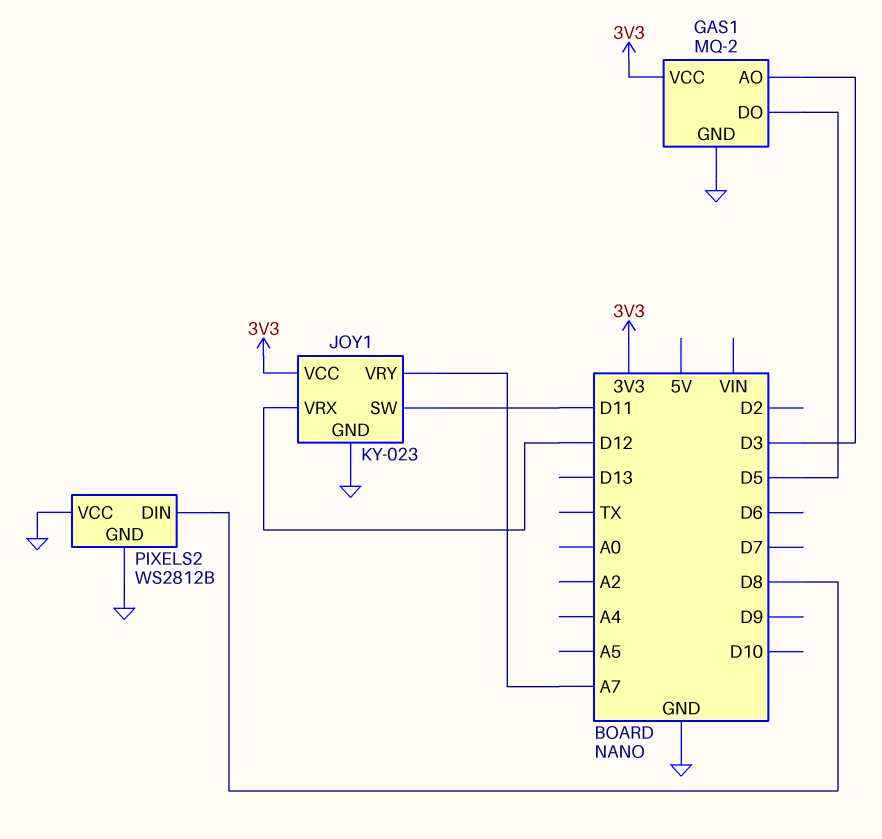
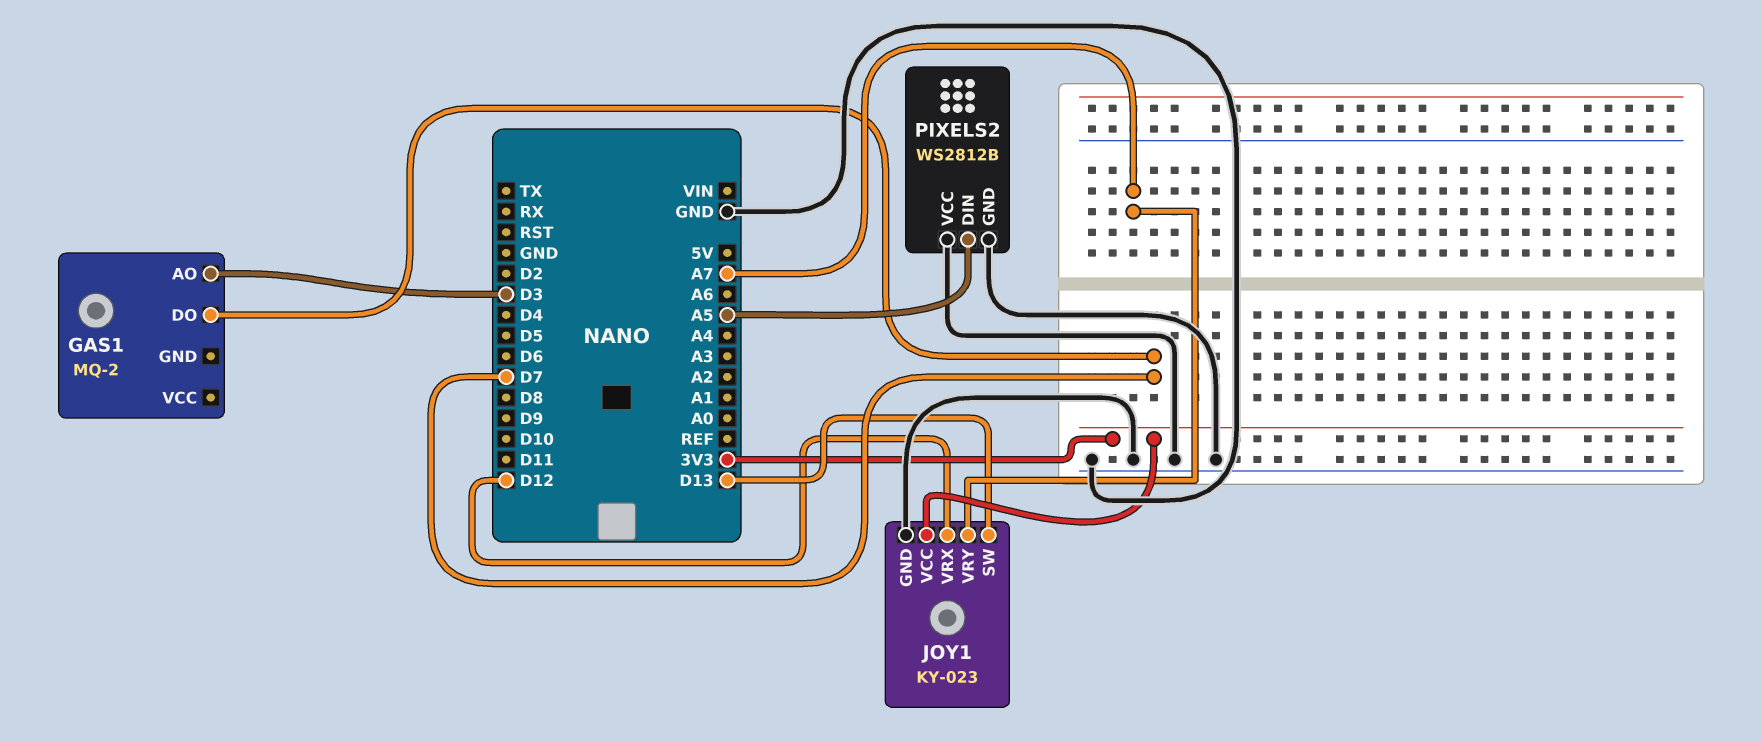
GAS1 pin DO: D5 -> D7
GAS1 pin GND: GND -> none
GAS1 pin VCC: 3V3 -> none
JOY1 pin SW: D11 -> D13
PIXELS2 pin DIN: D8 -> A5

